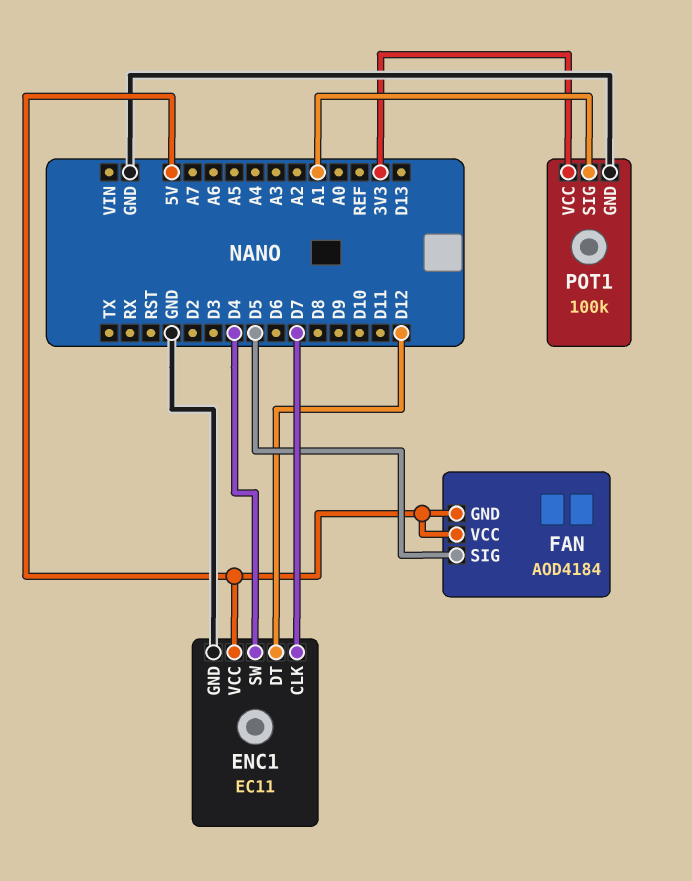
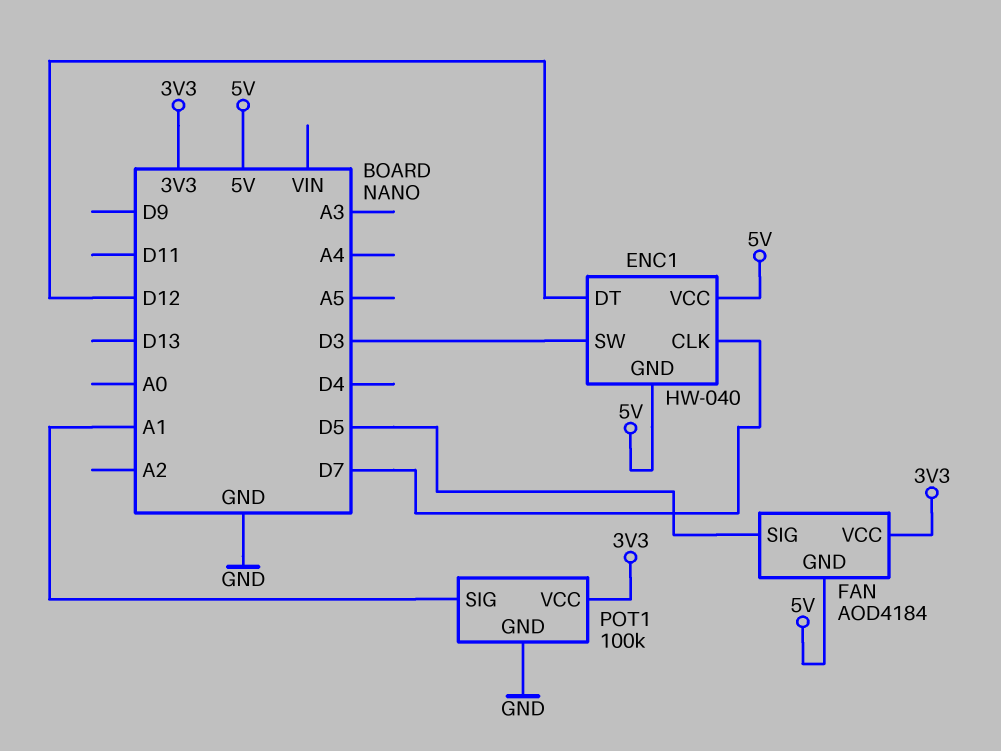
ENC1: EC11 -> HW-040
ENC1 pin GND: GND -> 5V
ENC1 pin SW: D4 -> D3
FAN pin VCC: 5V -> 3V3

